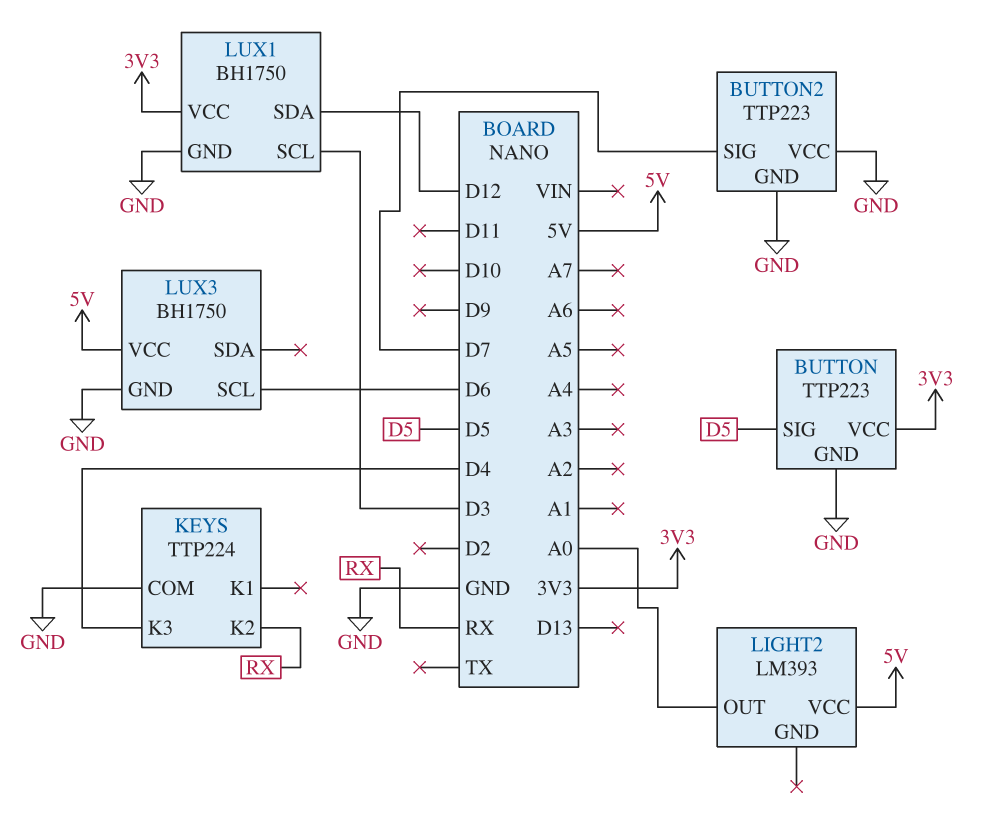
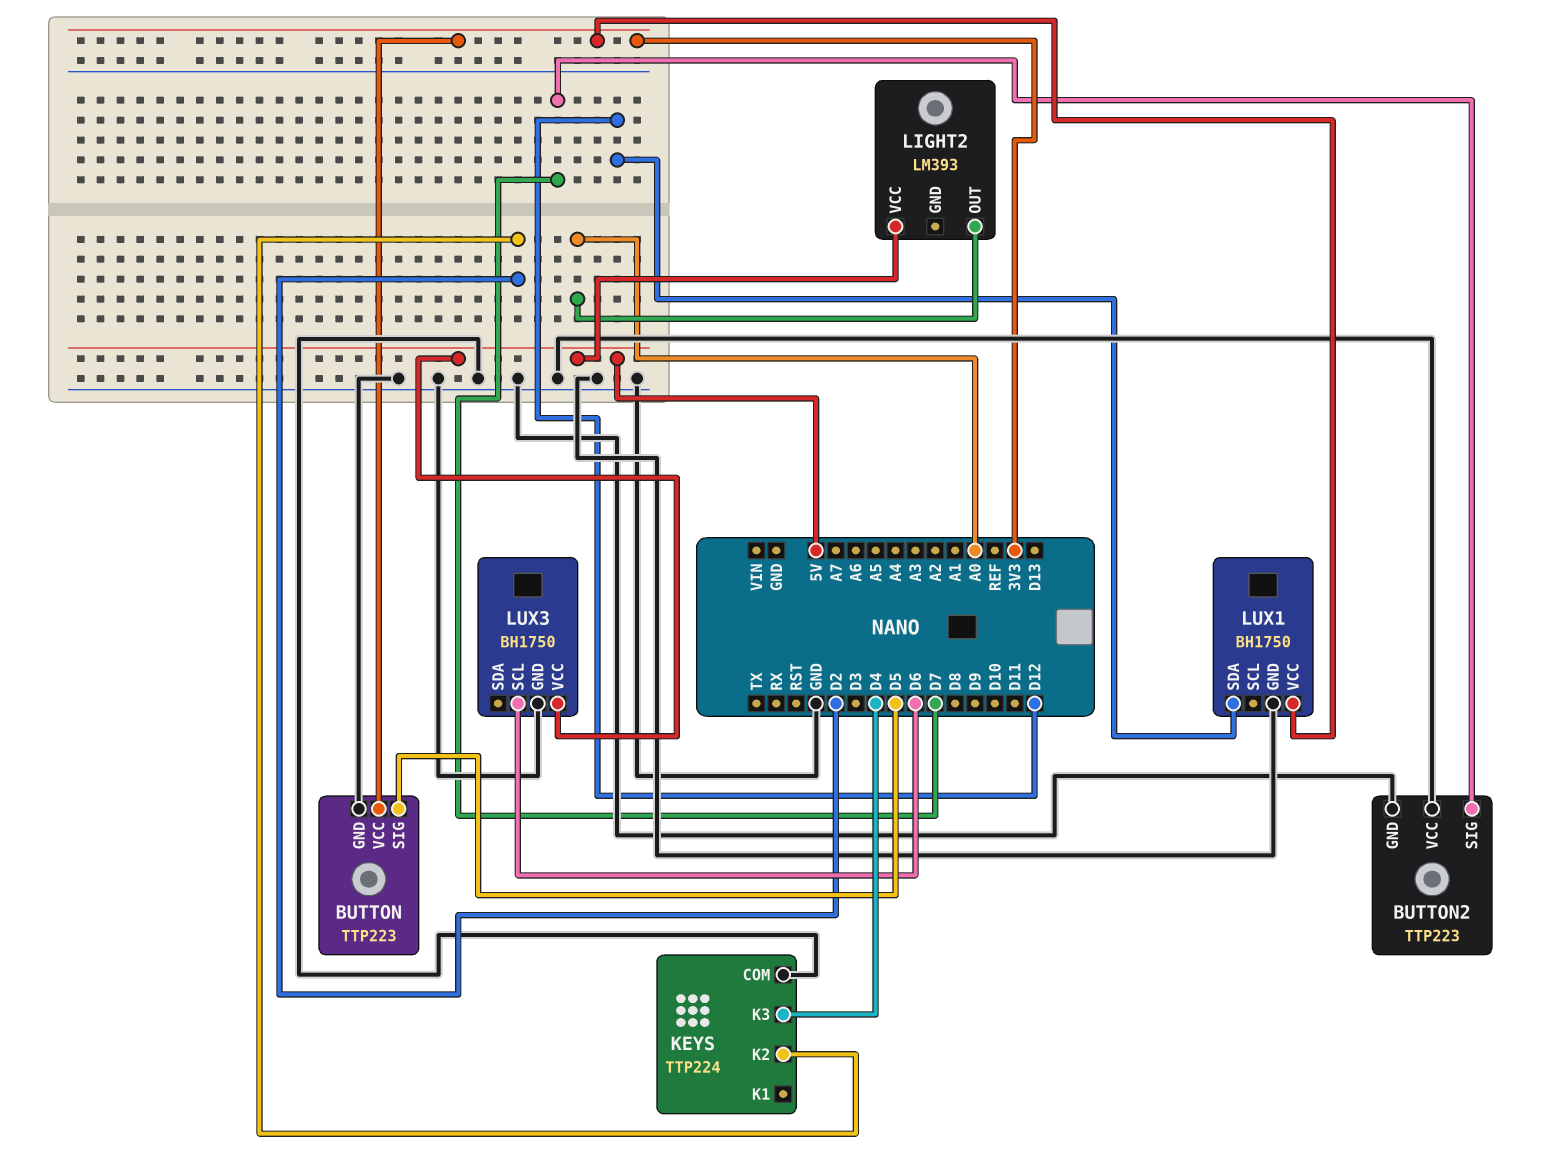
KEYS pin K2: RX -> D2
LUX1 pin SCL: D3 -> none

